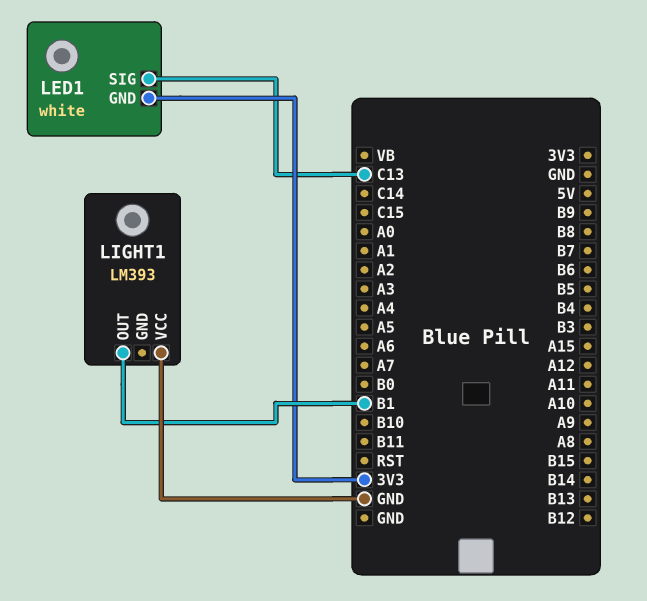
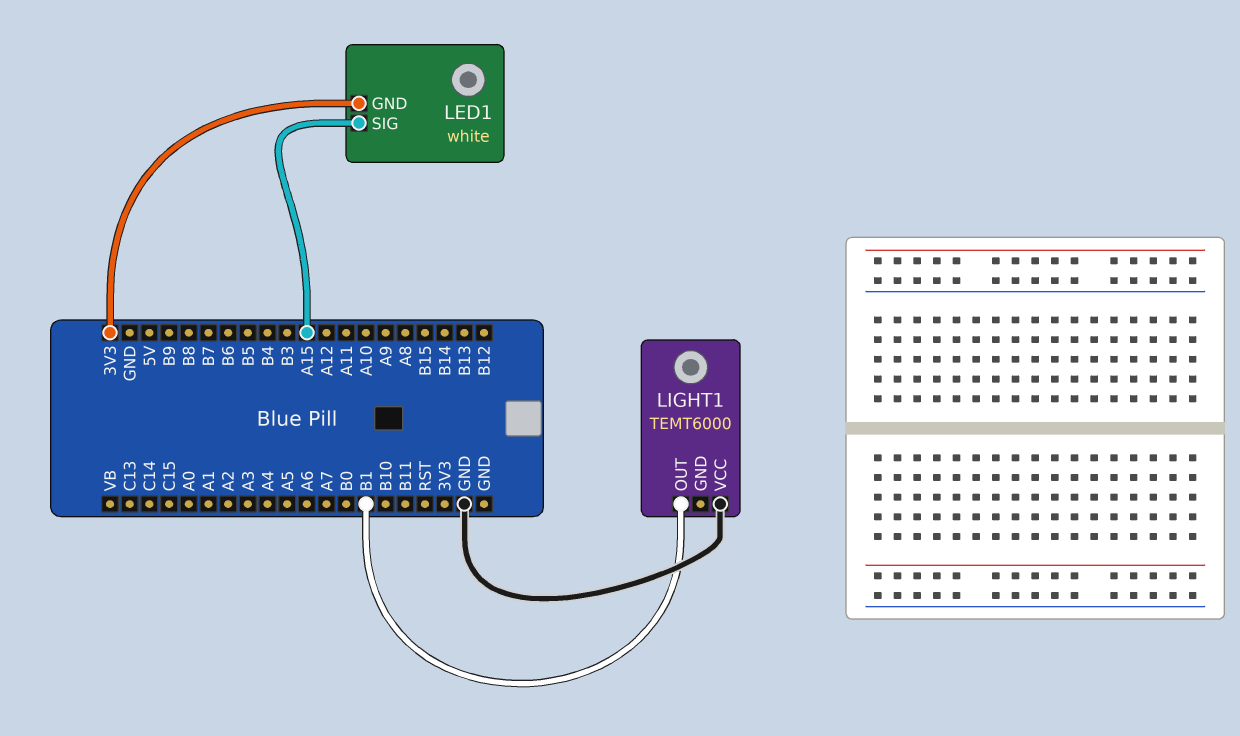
LED1 pin SIG: C13 -> A15
LIGHT1: LM393 -> TEMT6000

